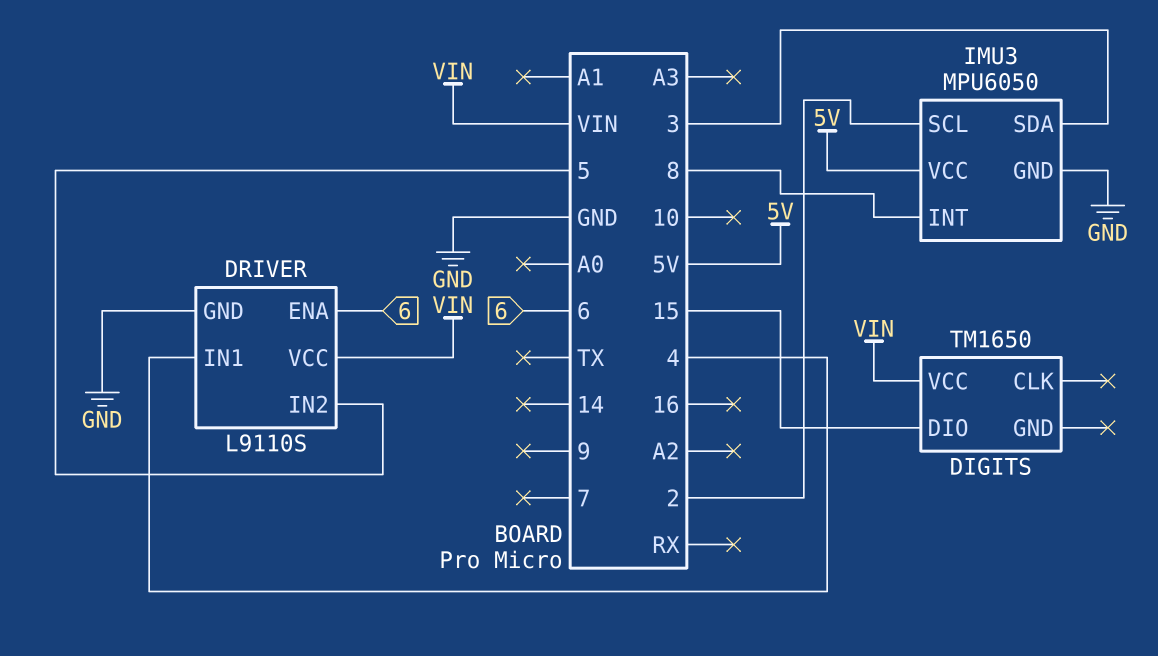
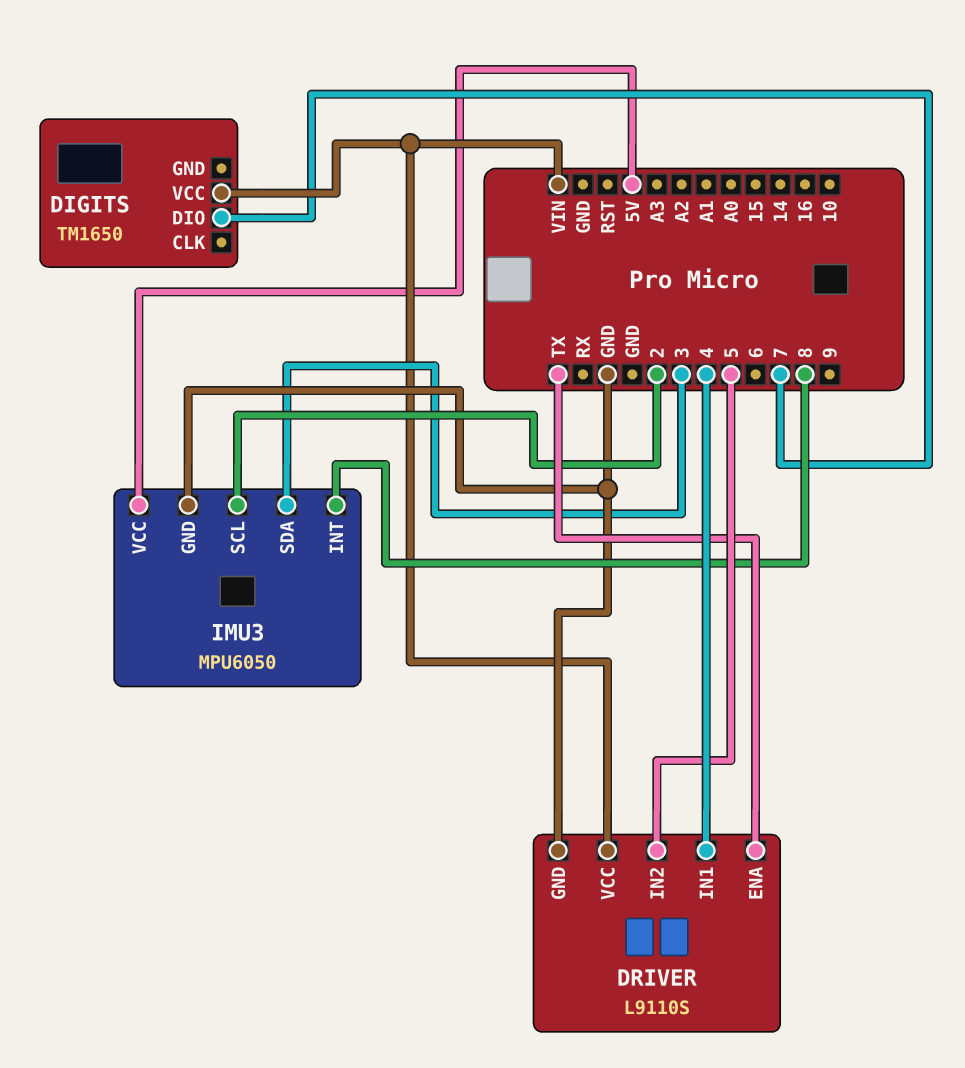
DIGITS pin DIO: 15 -> 7
DRIVER pin ENA: 6 -> TX

